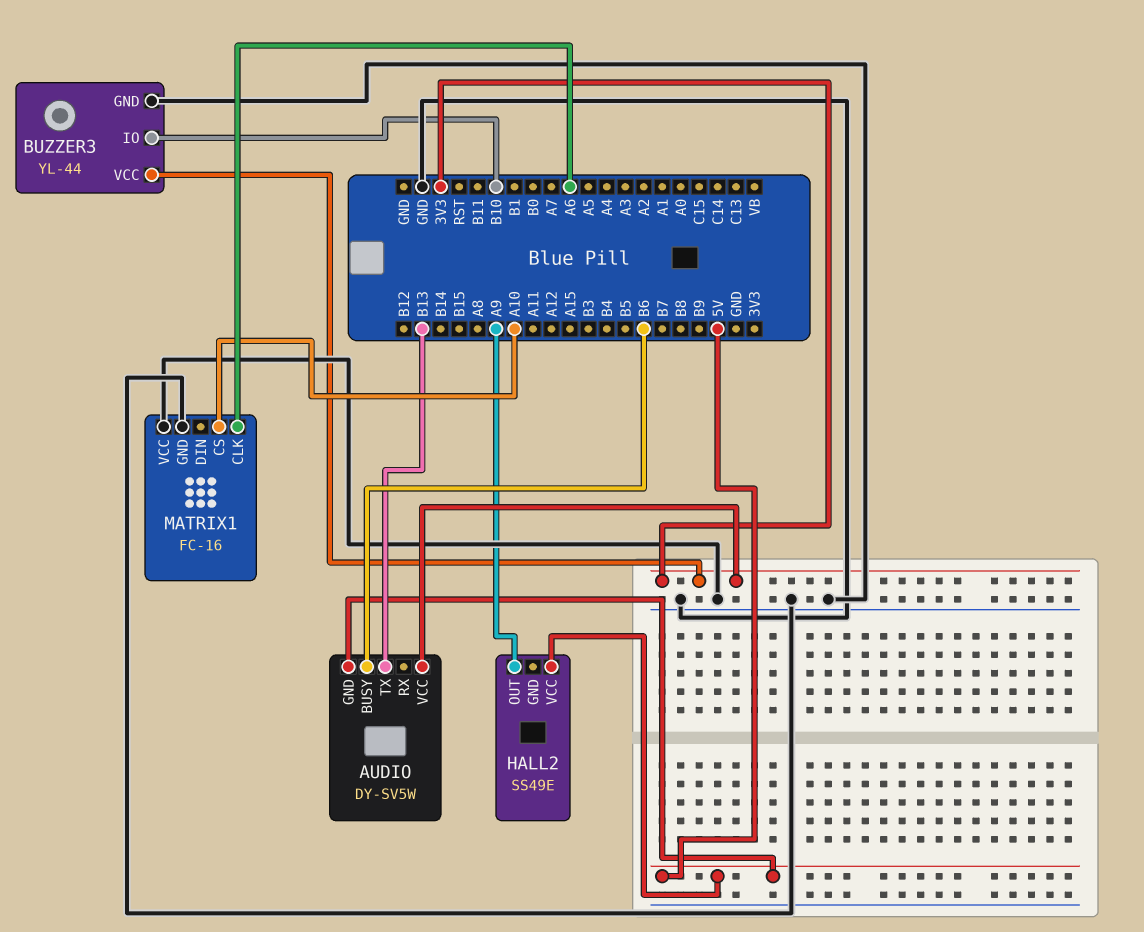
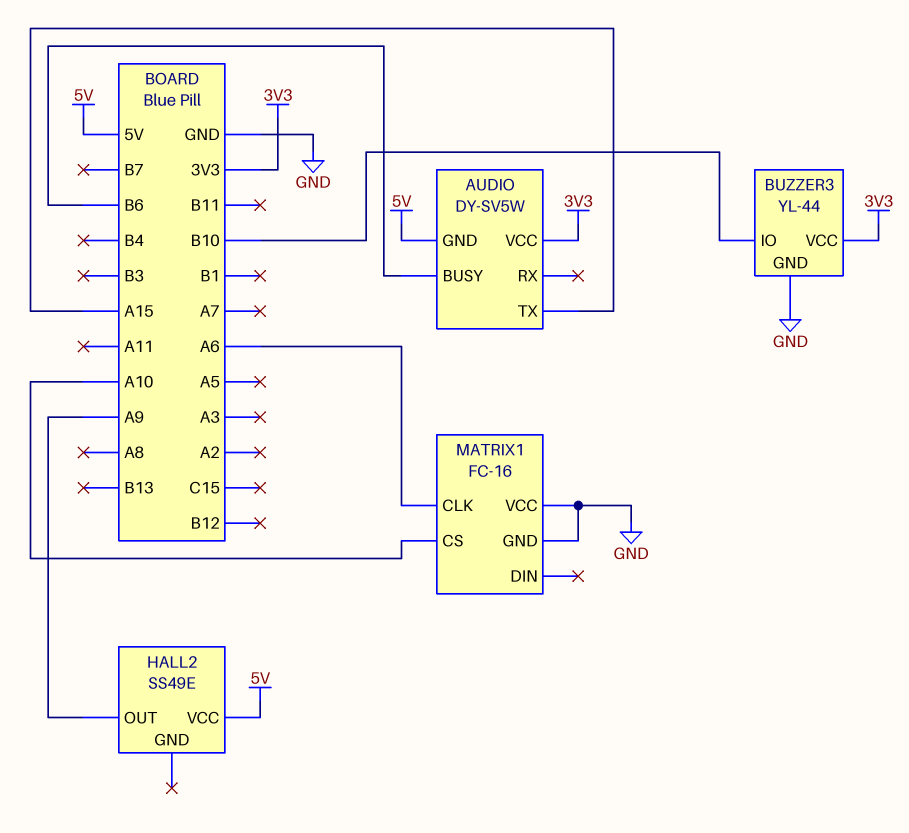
AUDIO pin TX: B13 -> A15

